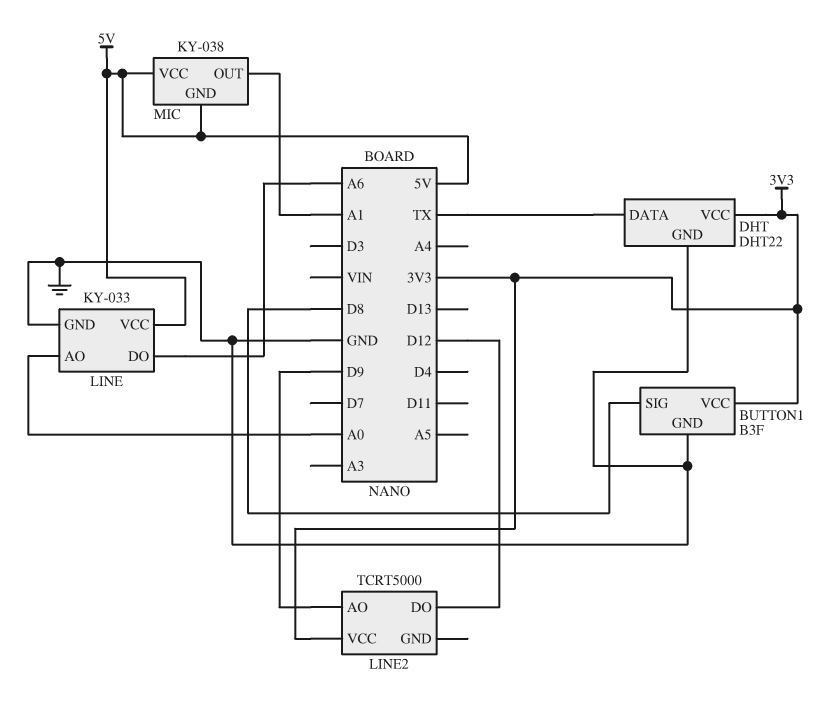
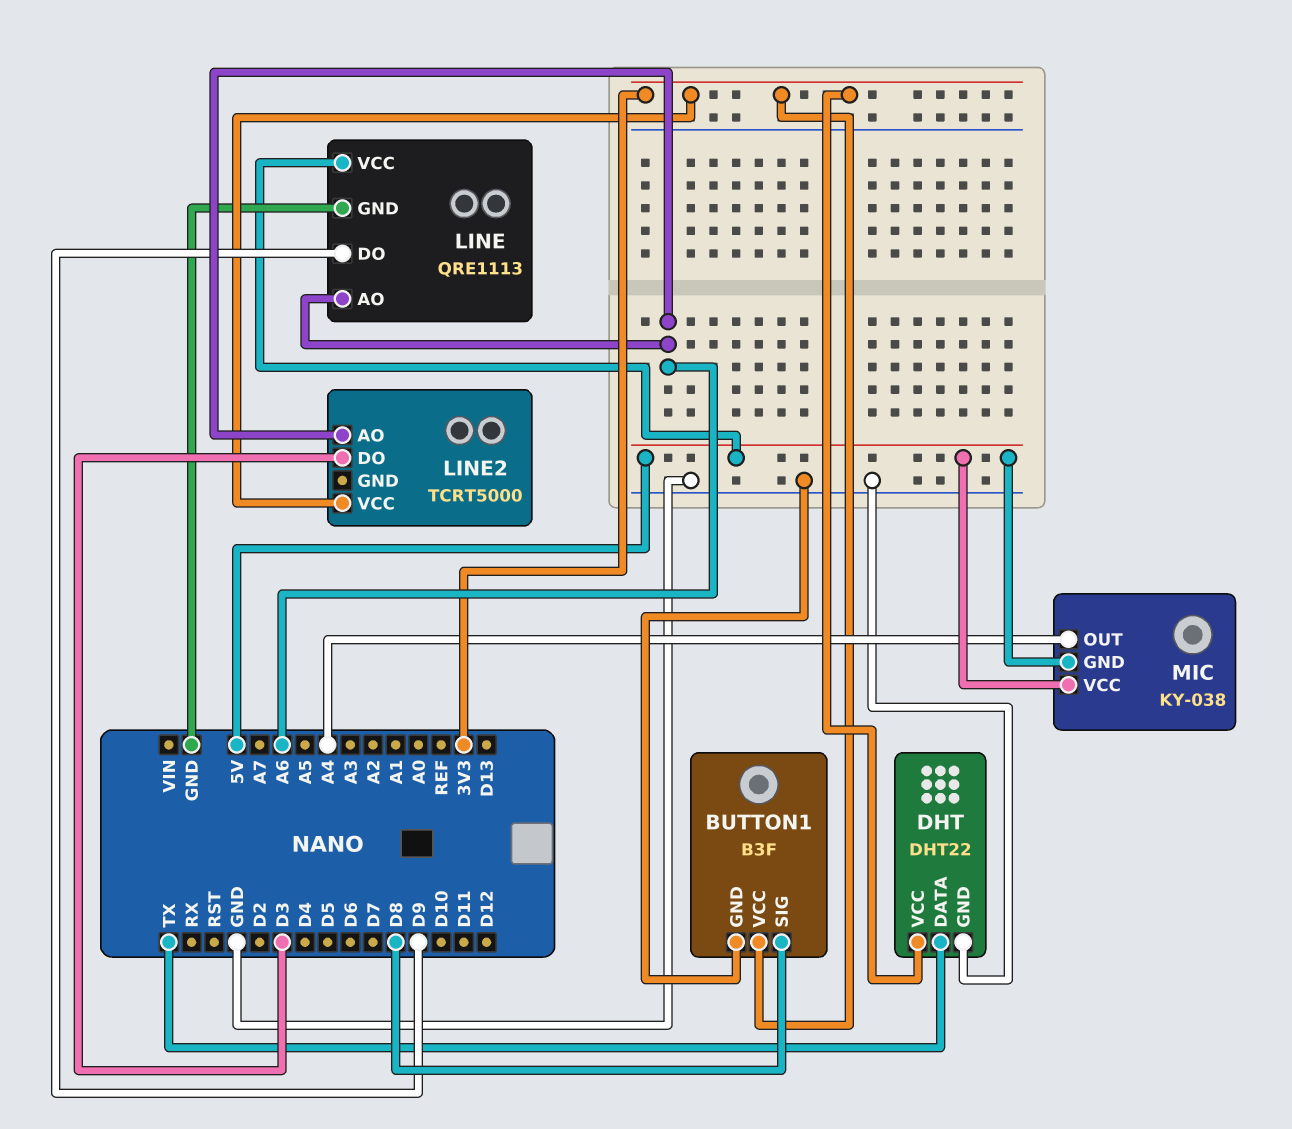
LINE: KY-033 -> QRE1113
LINE pin AO: A0 -> A6
LINE pin DO: A6 -> D9
LINE2 pin AO: D9 -> A6
LINE2 pin DO: D12 -> D3
MIC pin OUT: A1 -> A4

